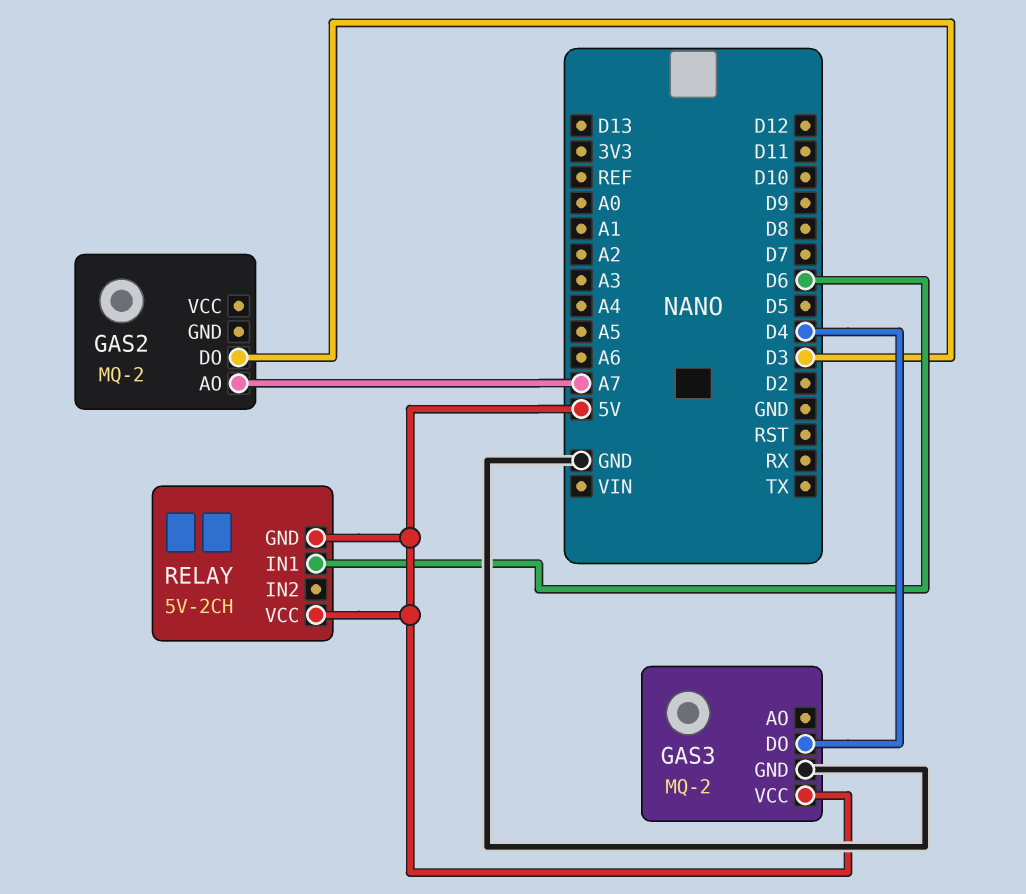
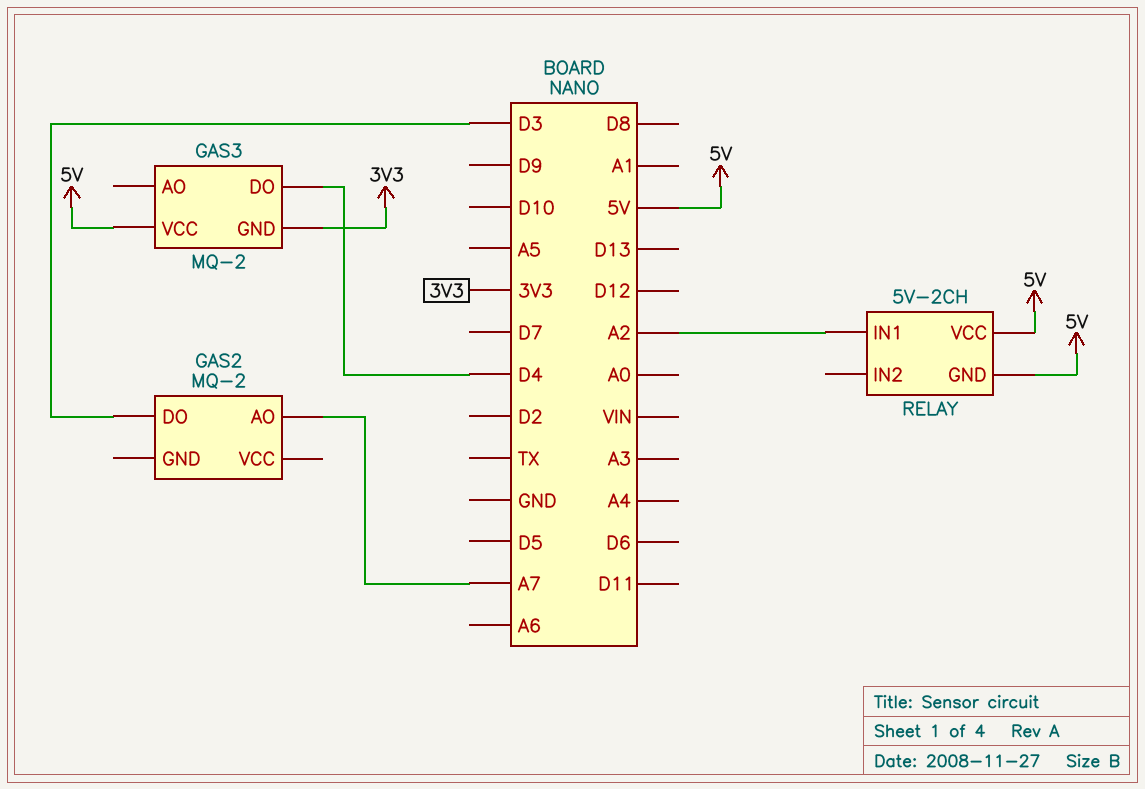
GAS3 pin GND: GND -> 3V3
RELAY pin IN1: D6 -> A2

